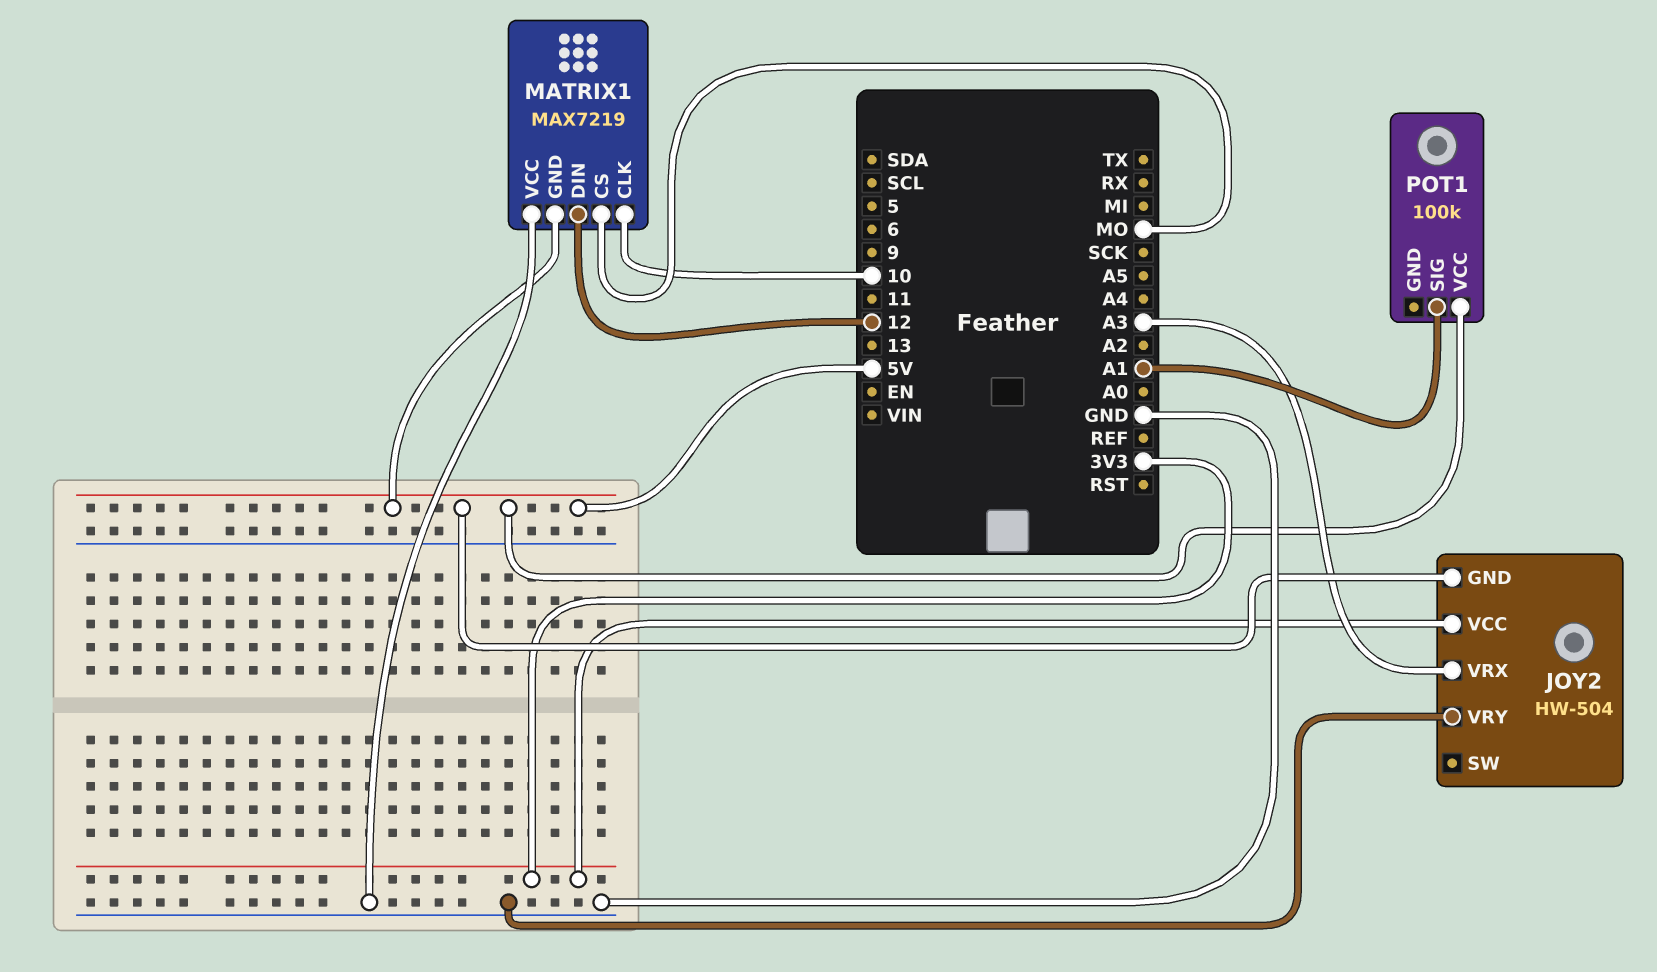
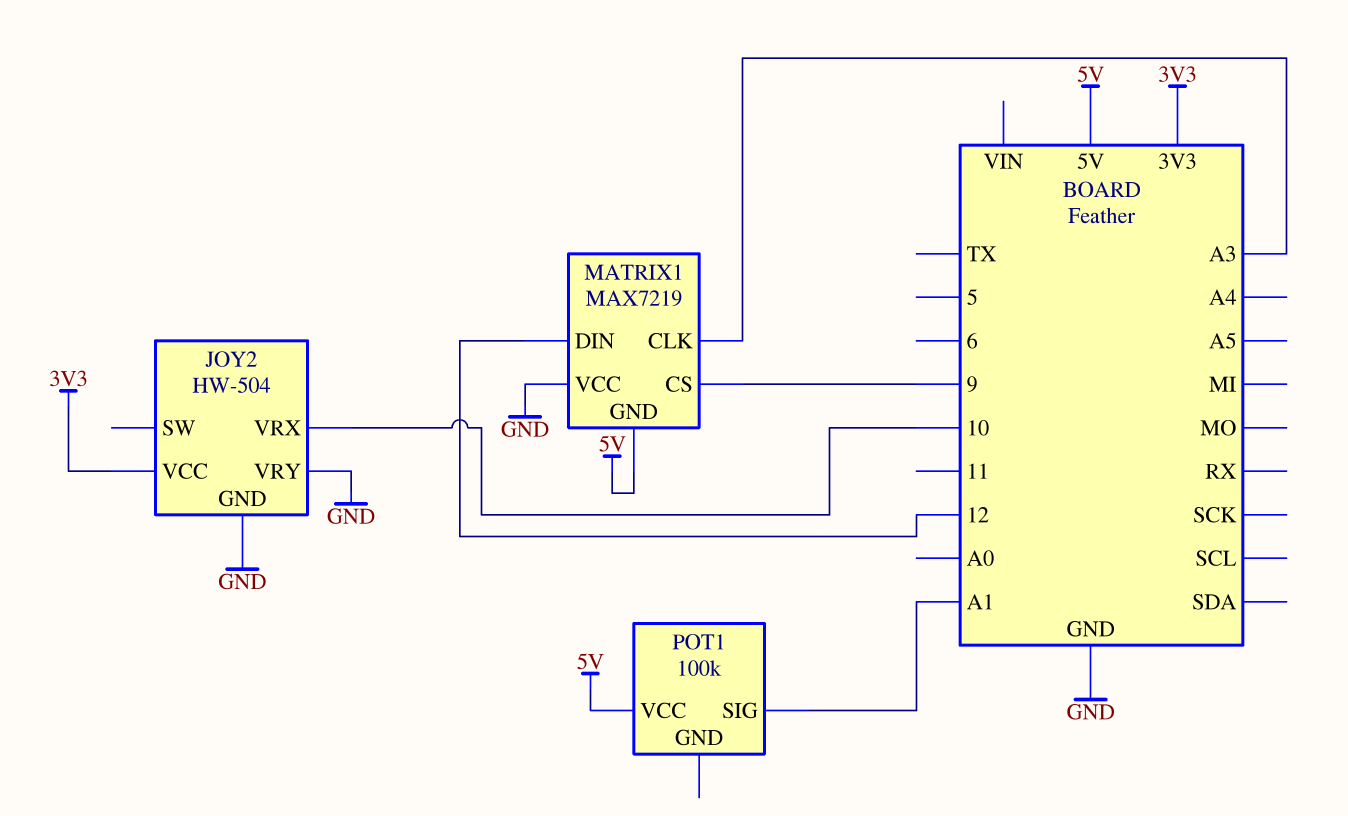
JOY2 pin GND: 5V -> GND
JOY2 pin VRX: A3 -> 10
MATRIX1 pin CLK: 10 -> A3
MATRIX1 pin CS: MO -> 9

